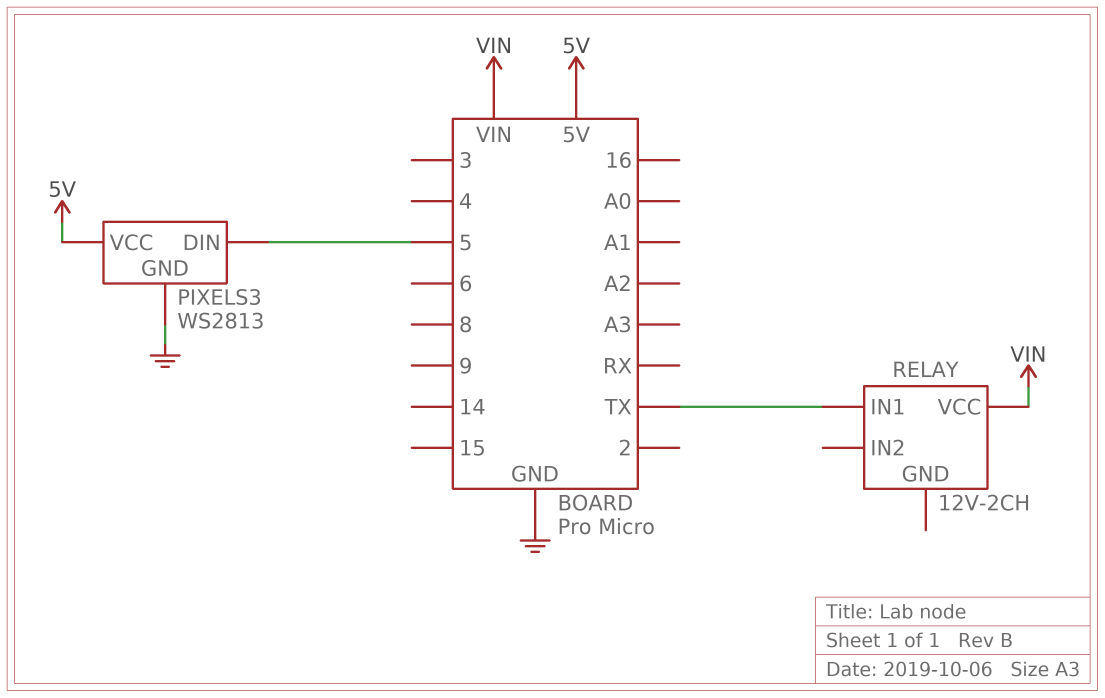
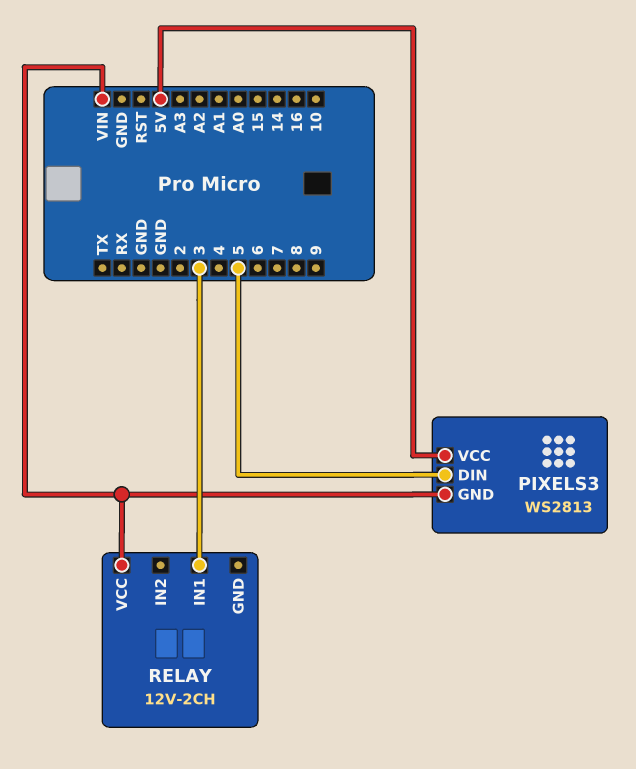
PIXELS3 pin GND: GND -> VIN
RELAY pin IN1: TX -> 3

